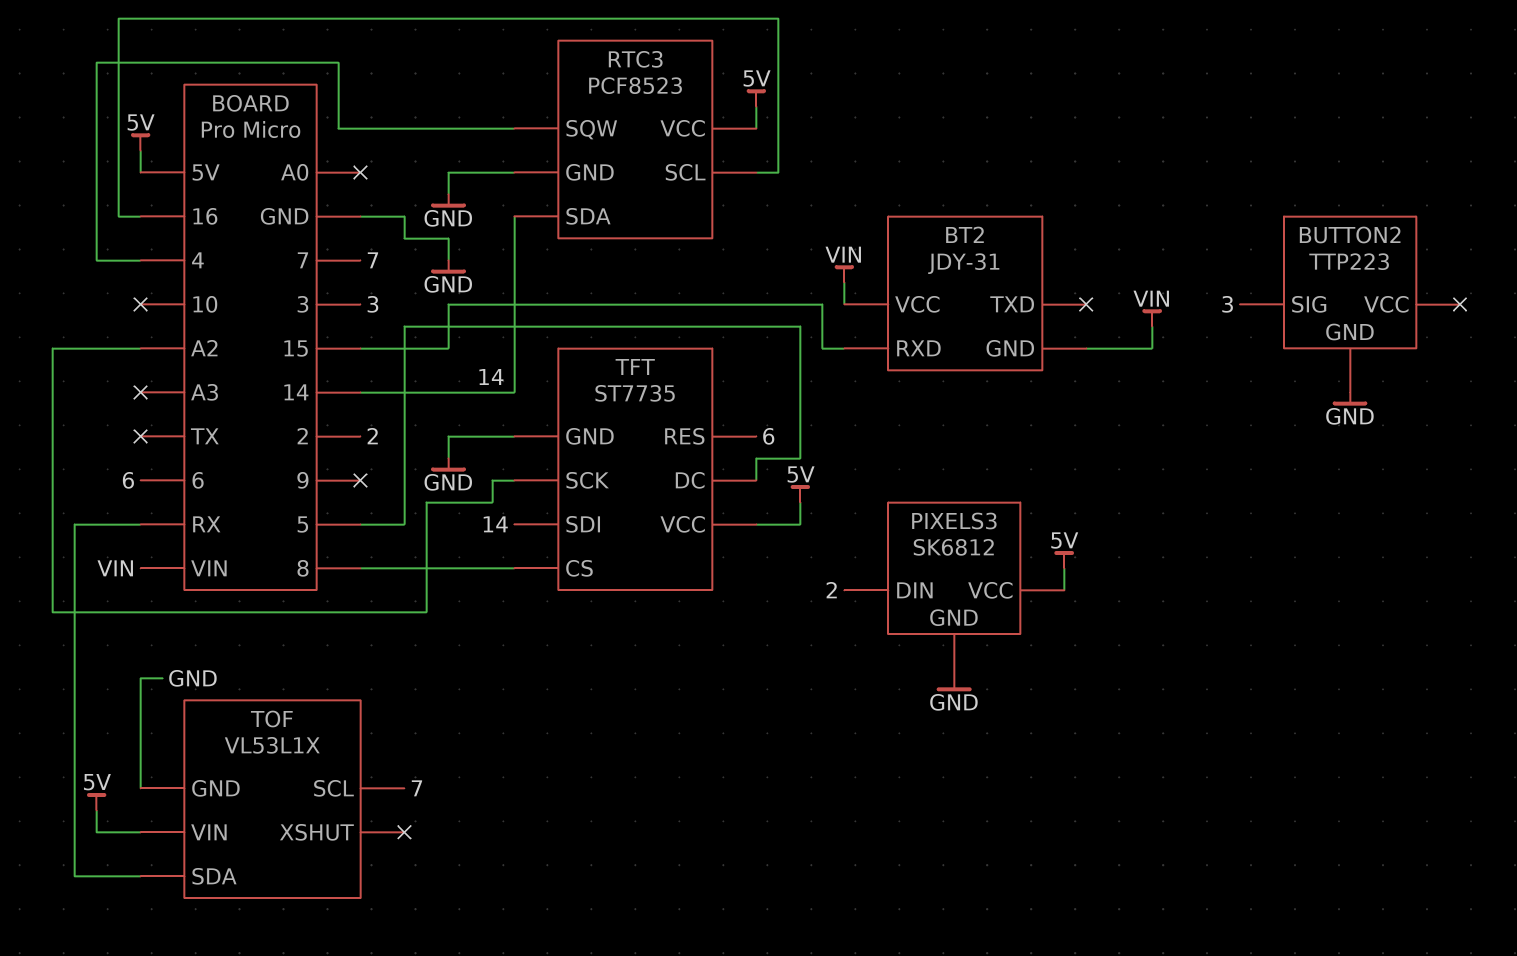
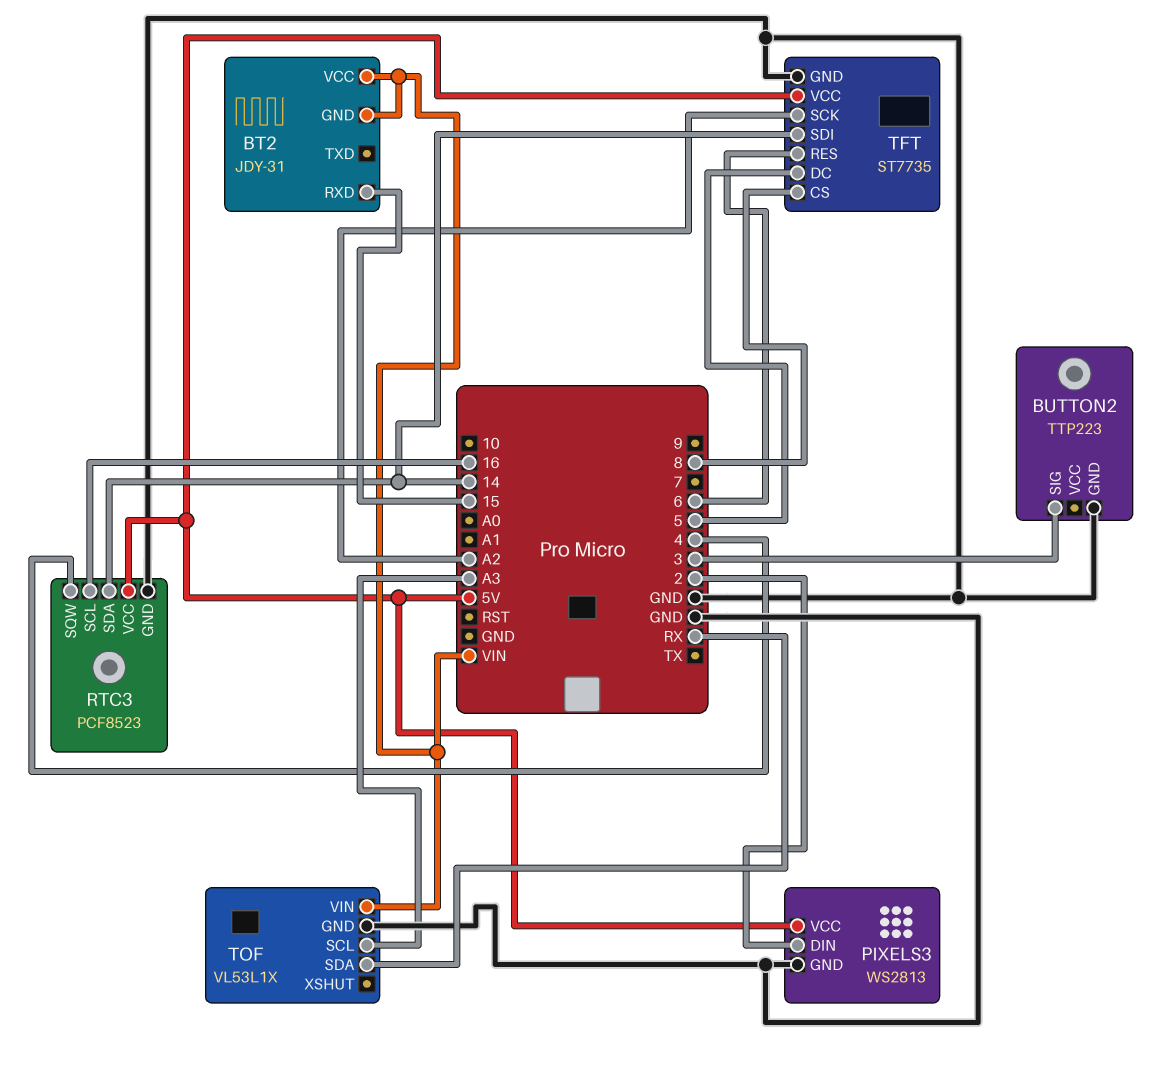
PIXELS3: SK6812 -> WS2813
TOF pin SCL: 7 -> A3
TOF pin VIN: 5V -> VIN

